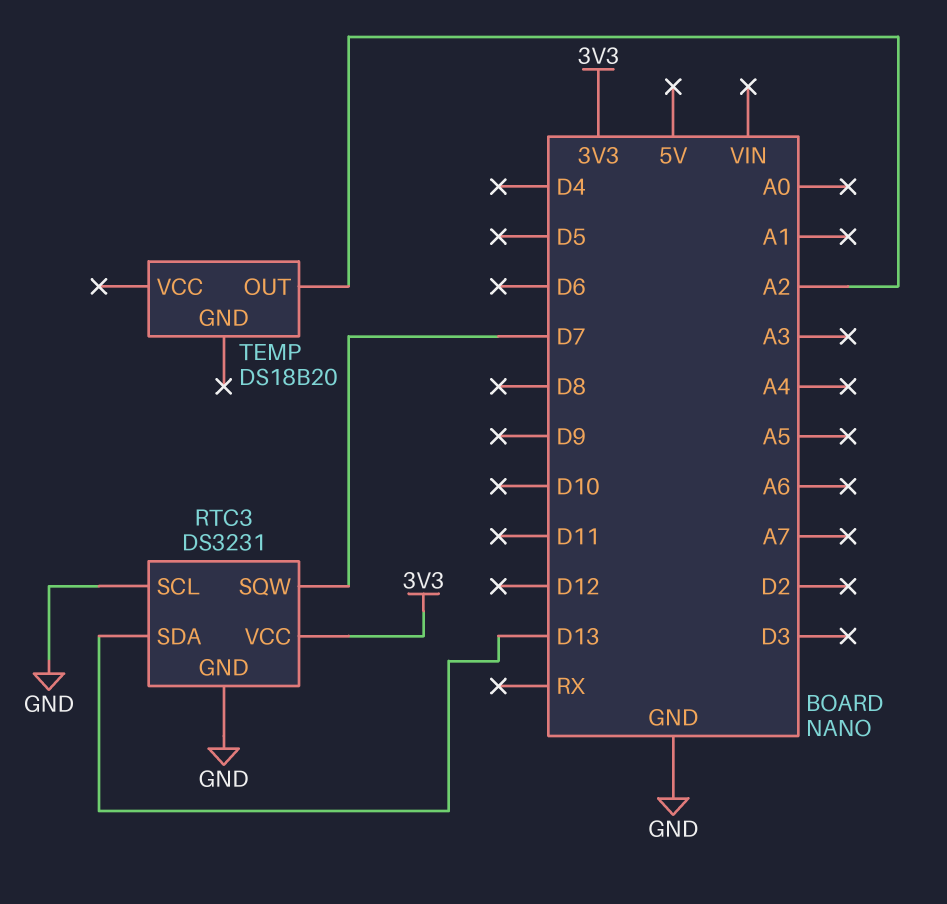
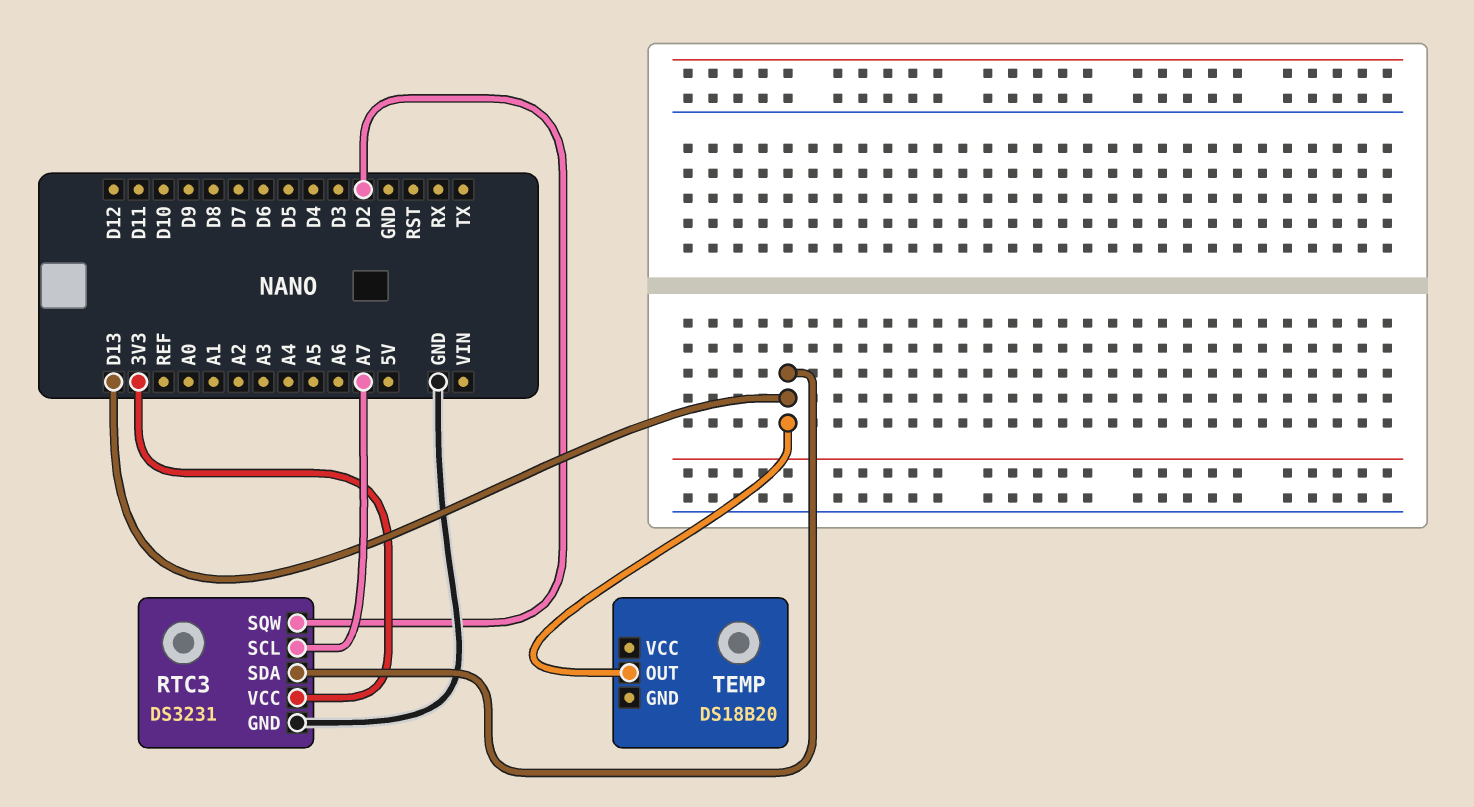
RTC3 pin SCL: GND -> A7
RTC3 pin SQW: D7 -> D2
TEMP pin OUT: A2 -> D13

